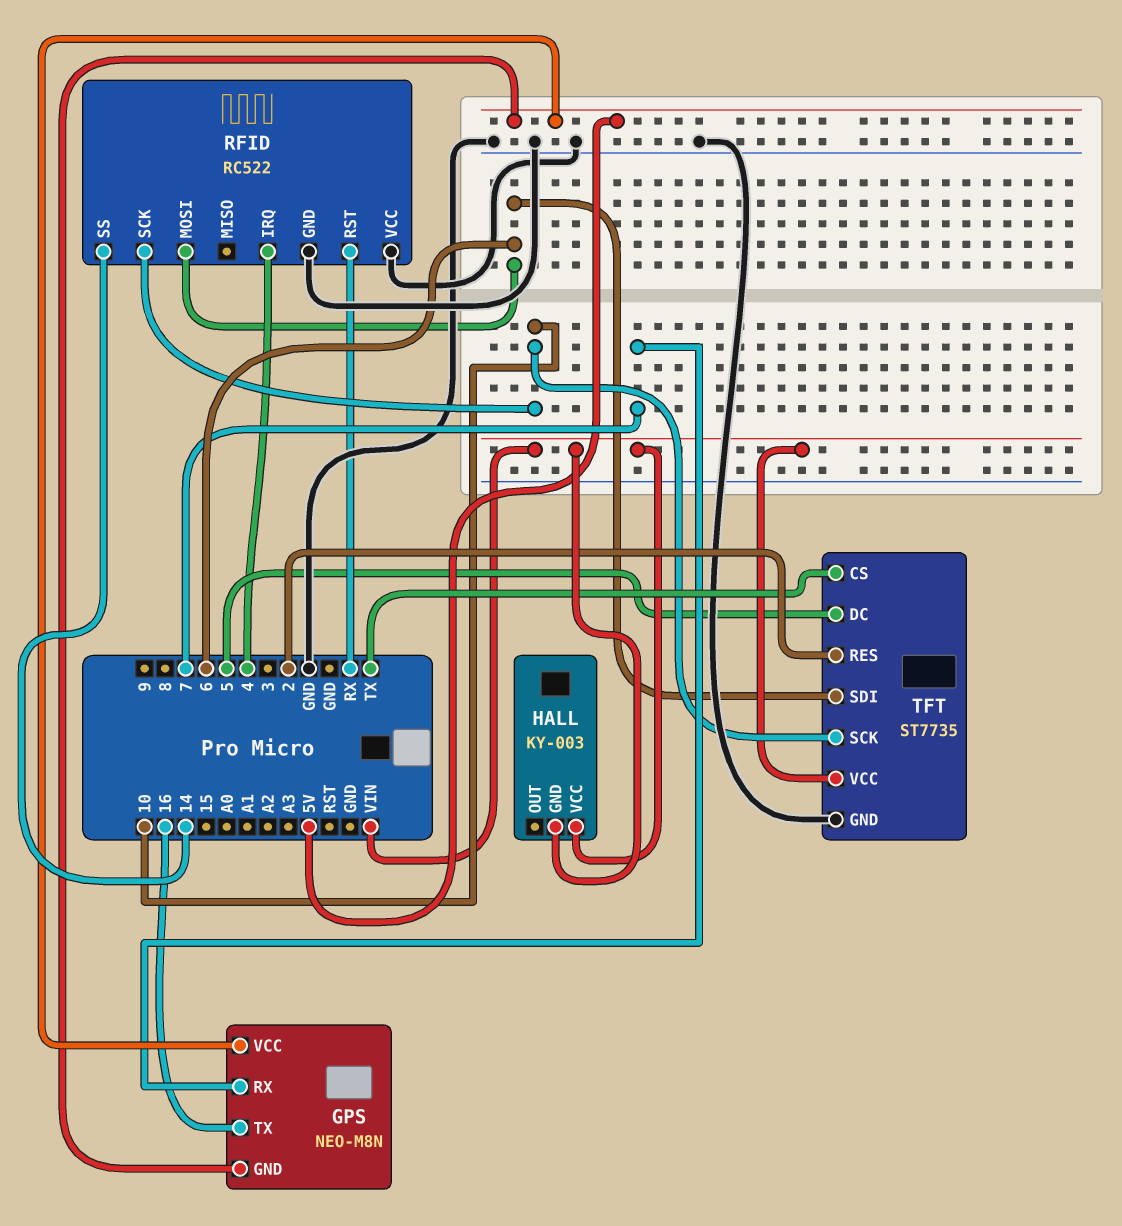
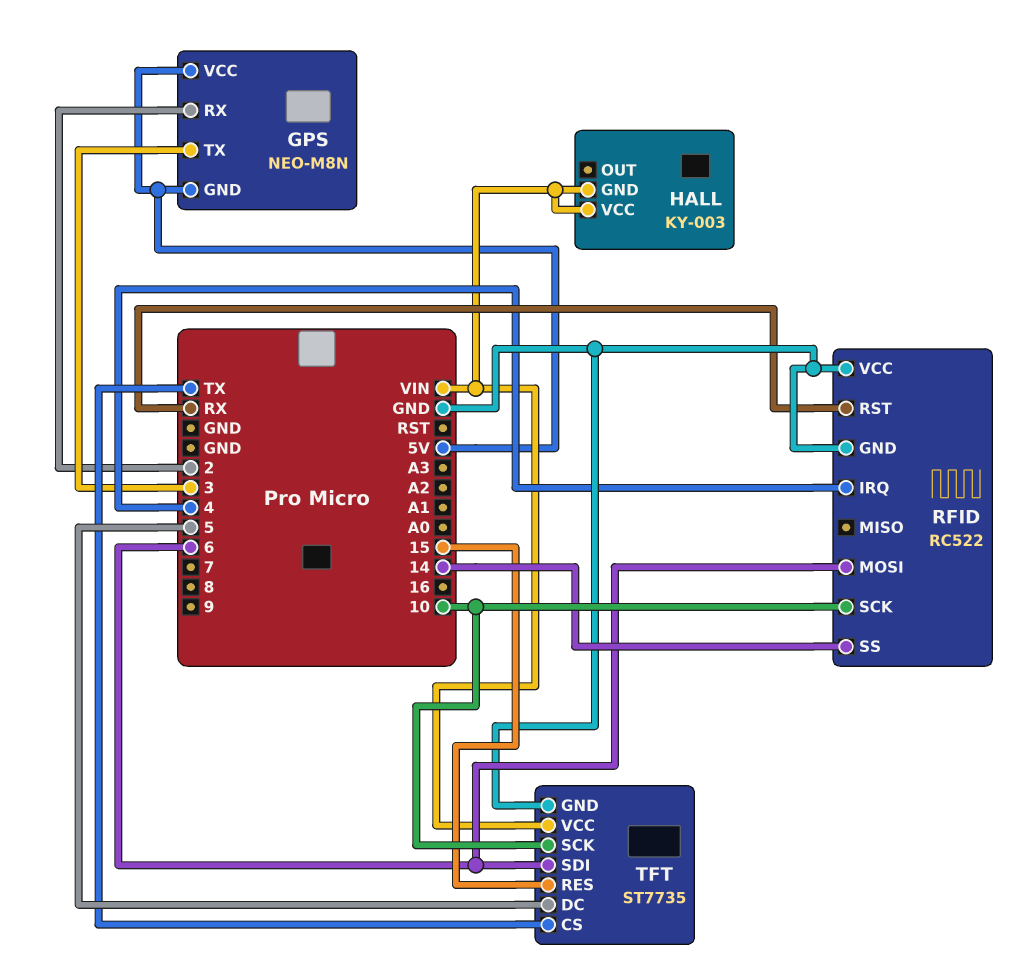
GPS pin RX: 7 -> 2
GPS pin TX: 16 -> 3
TFT pin RES: 2 -> 15

